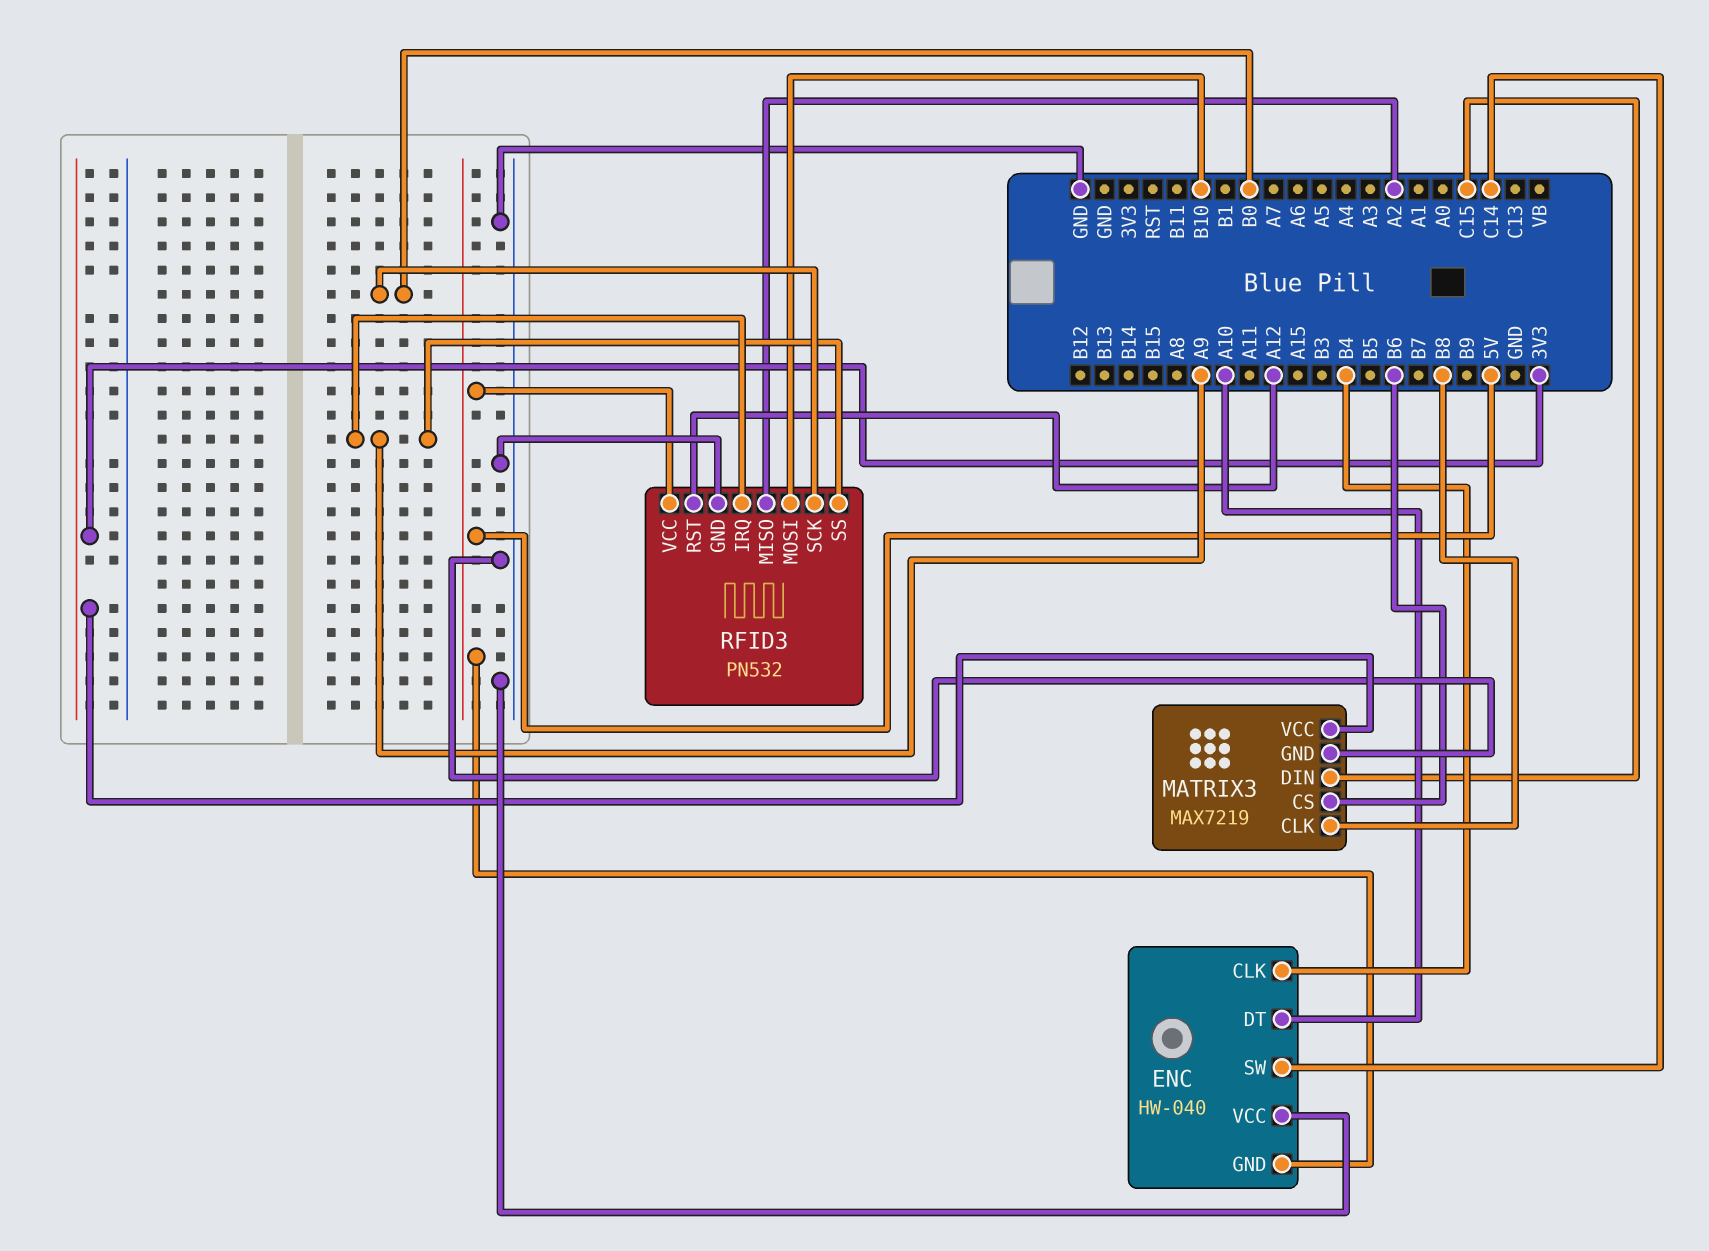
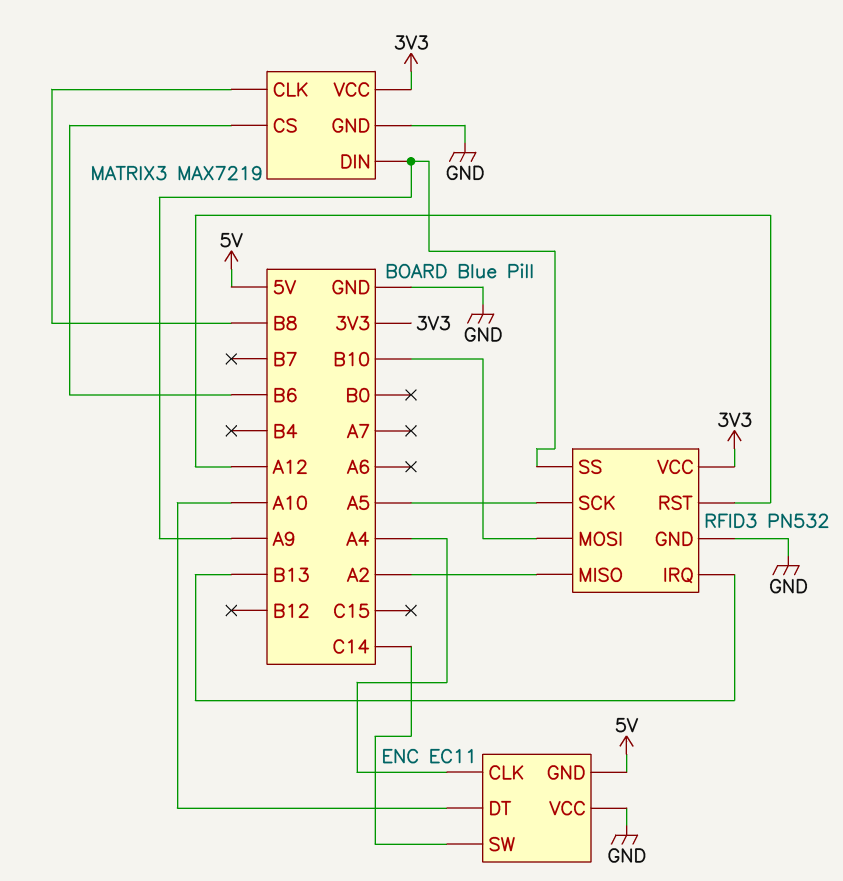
ENC: HW-040 -> EC11
ENC pin CLK: B4 -> A4
MATRIX3 pin DIN: C15 -> A9
RFID3 pin IRQ: A9 -> B13
RFID3 pin SCK: B0 -> A5
RFID3 pin VCC: 5V -> 3V3

